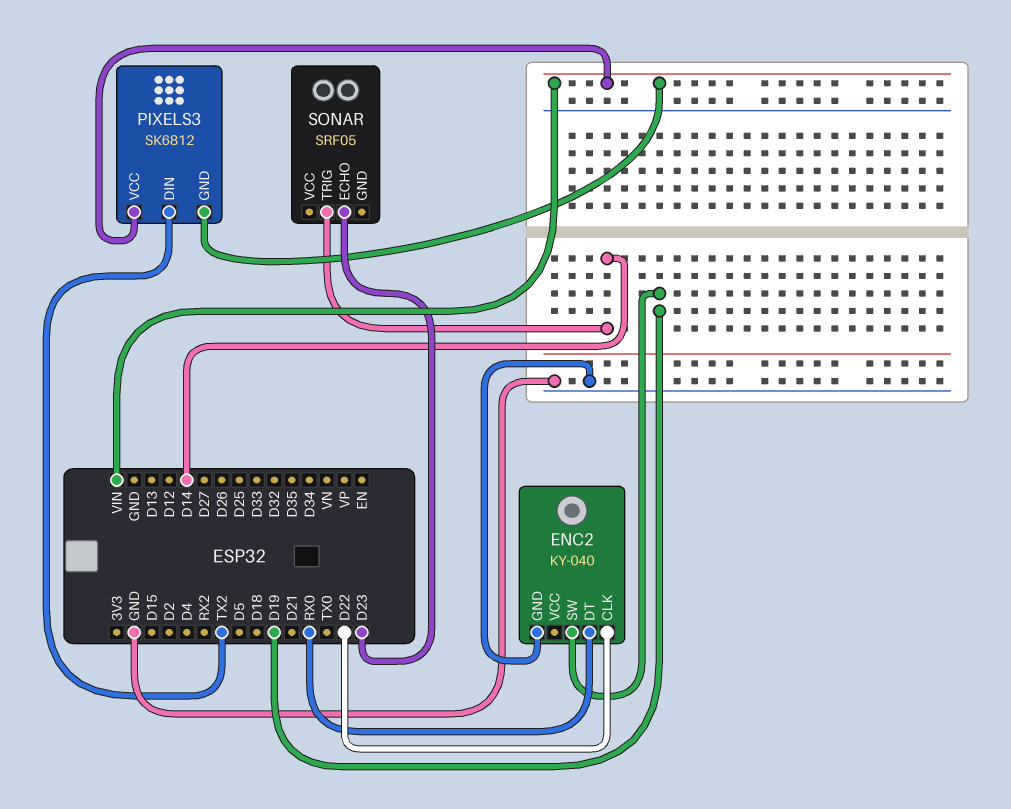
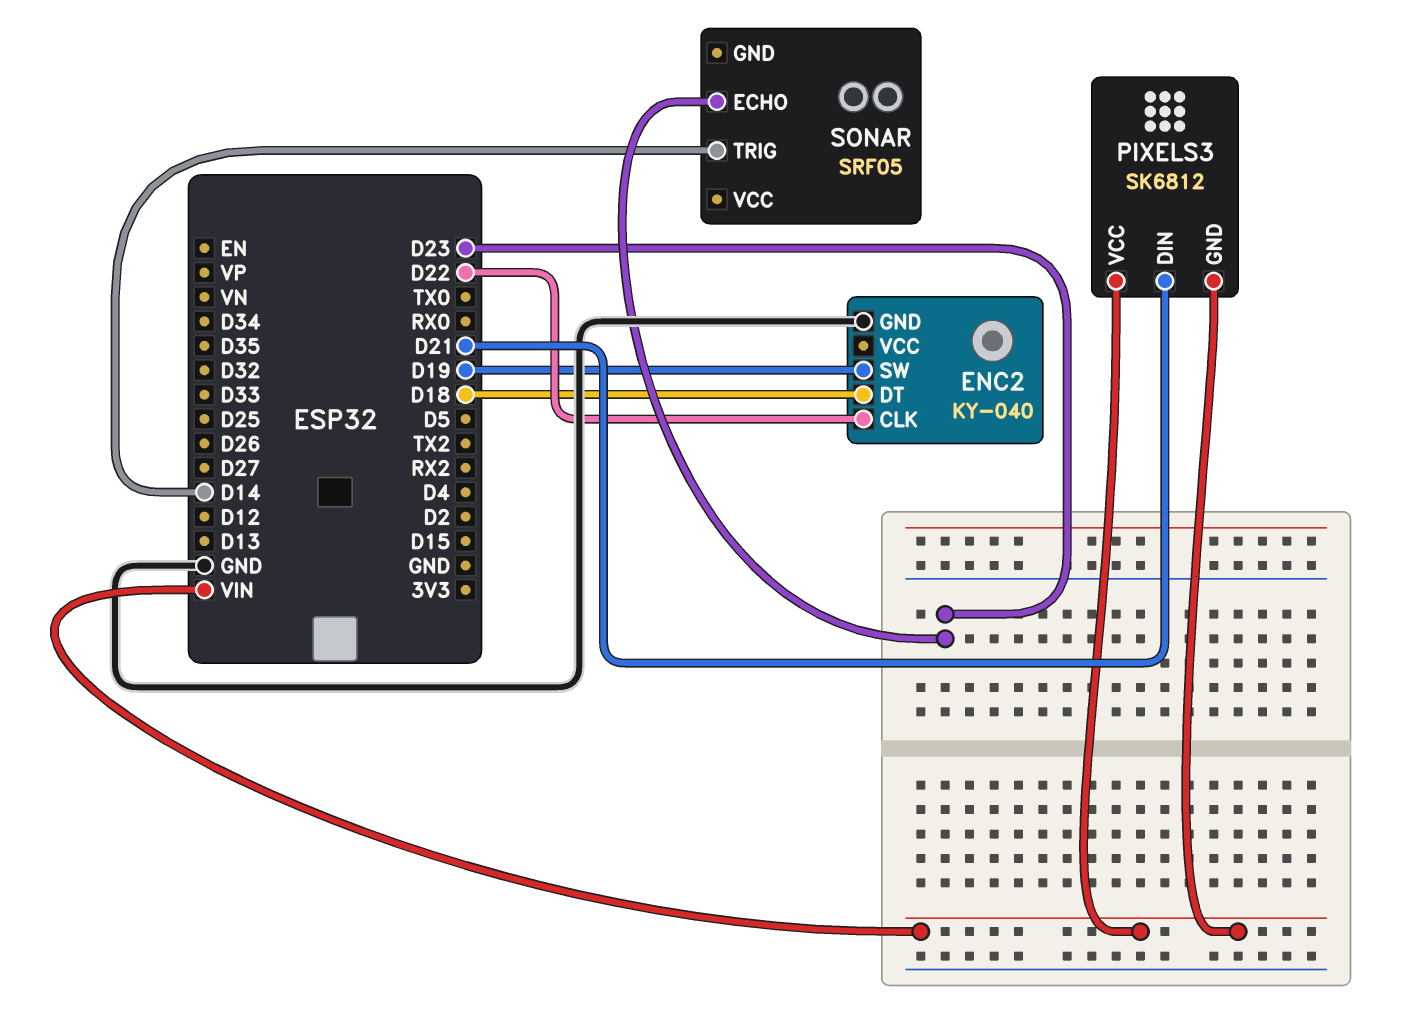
ENC2 pin DT: RX0 -> D18
PIXELS3 pin DIN: TX2 -> D21

